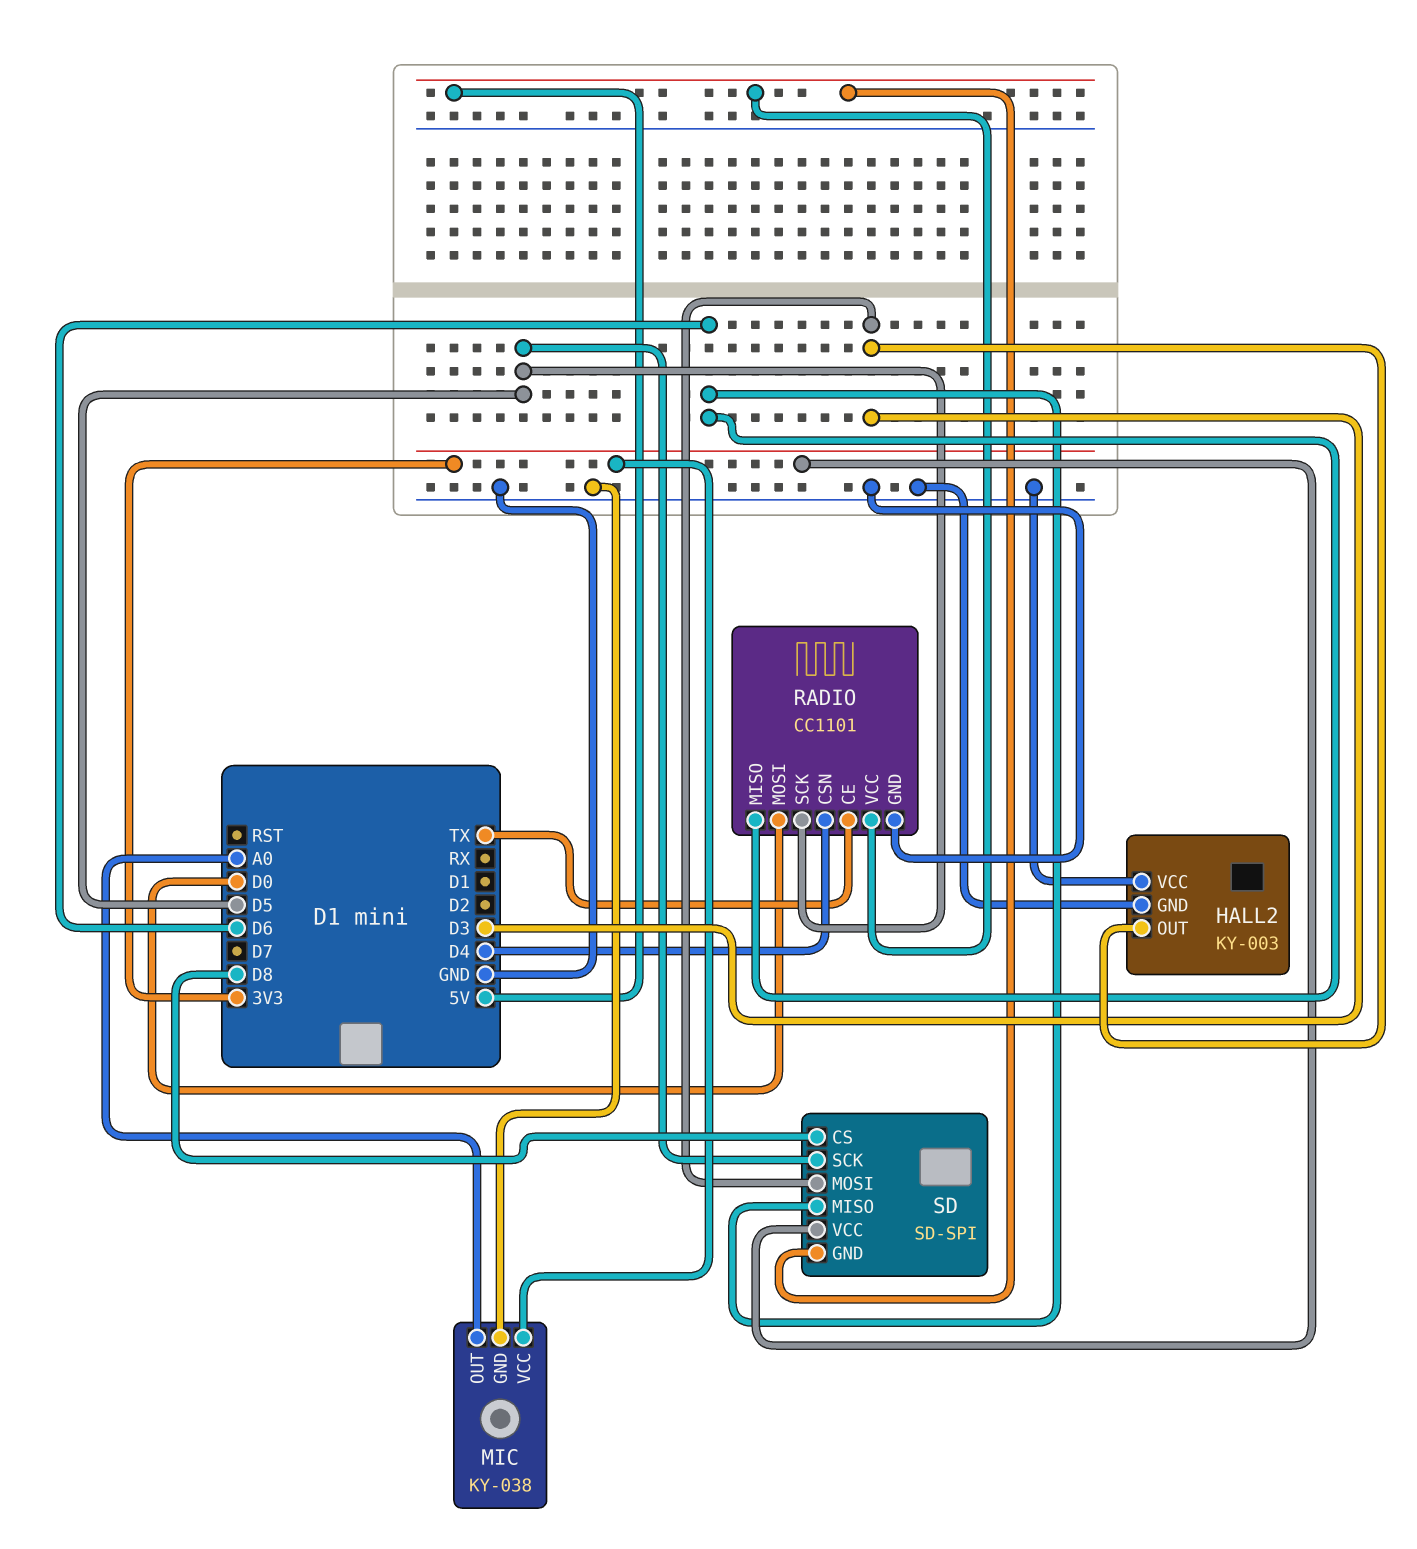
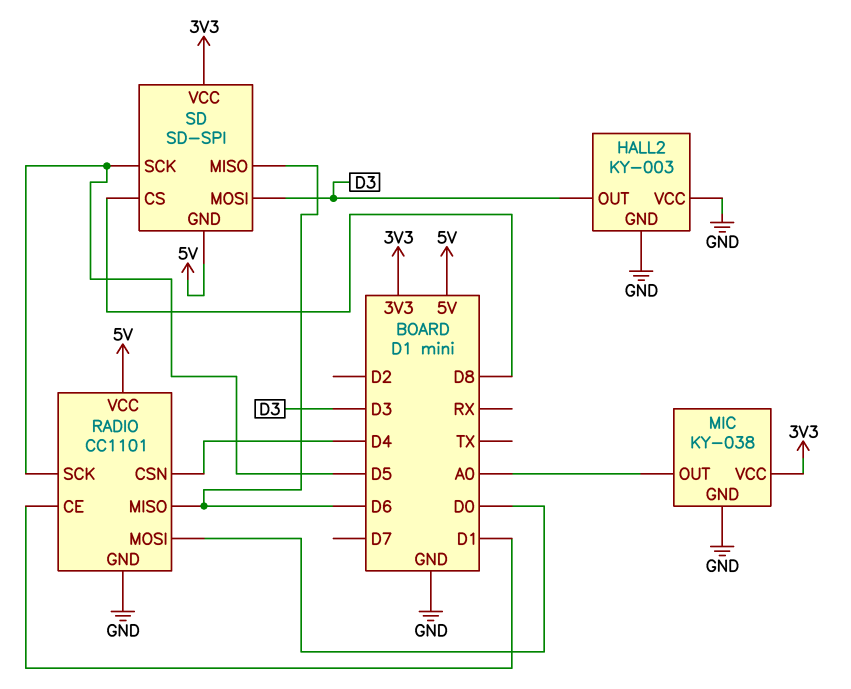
RADIO pin CE: TX -> D1

